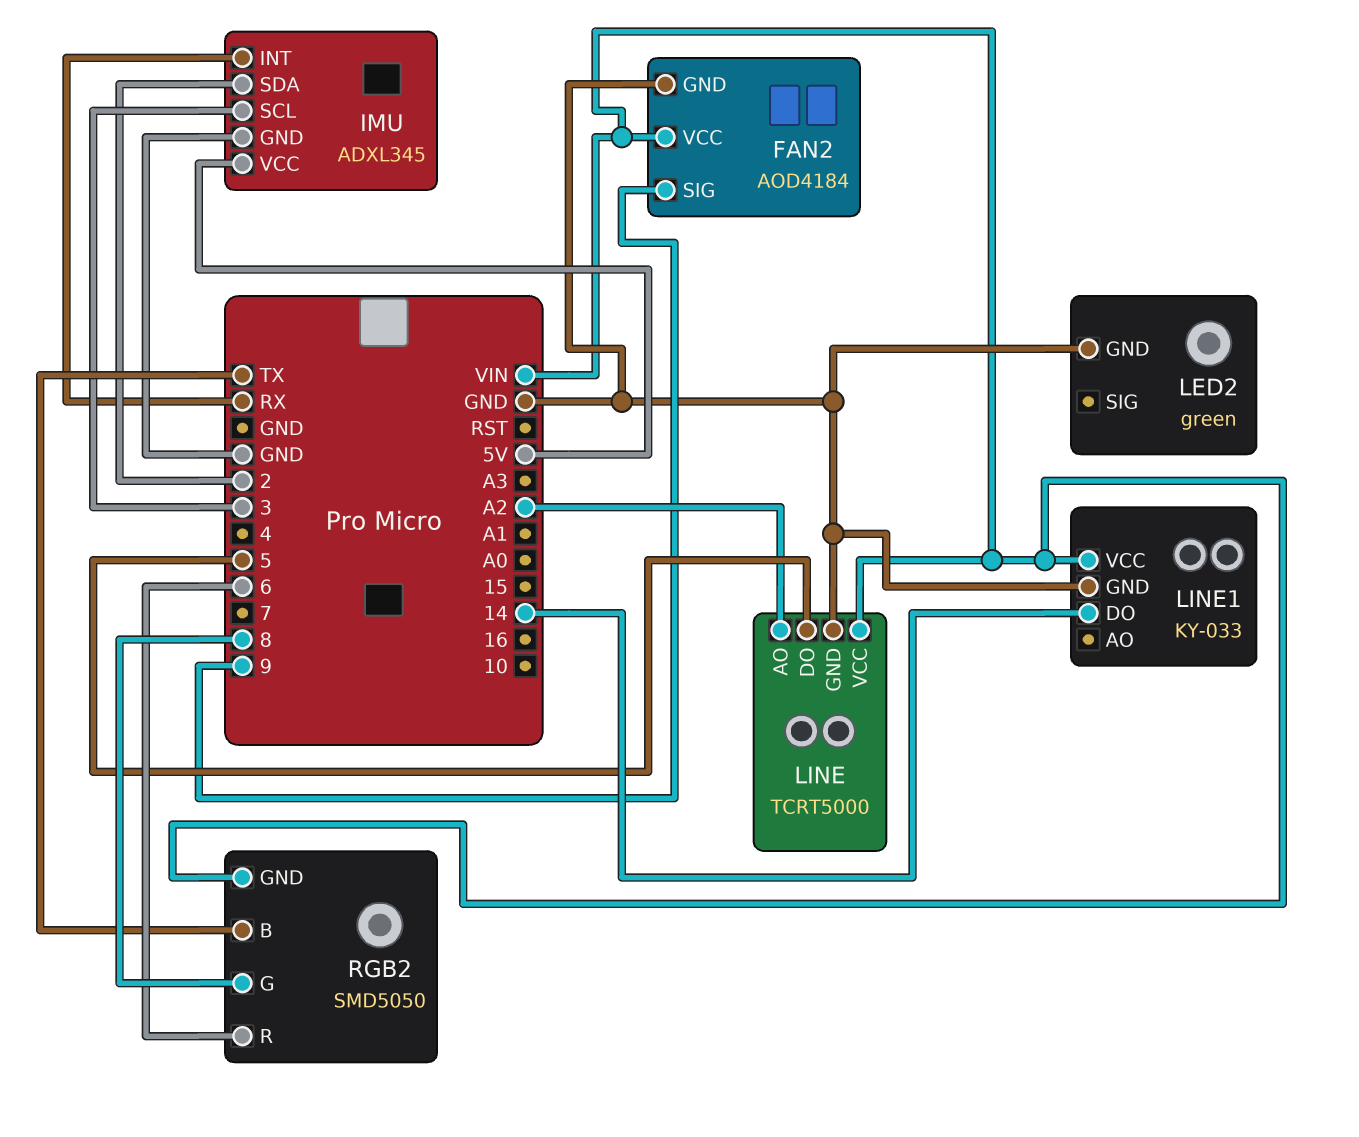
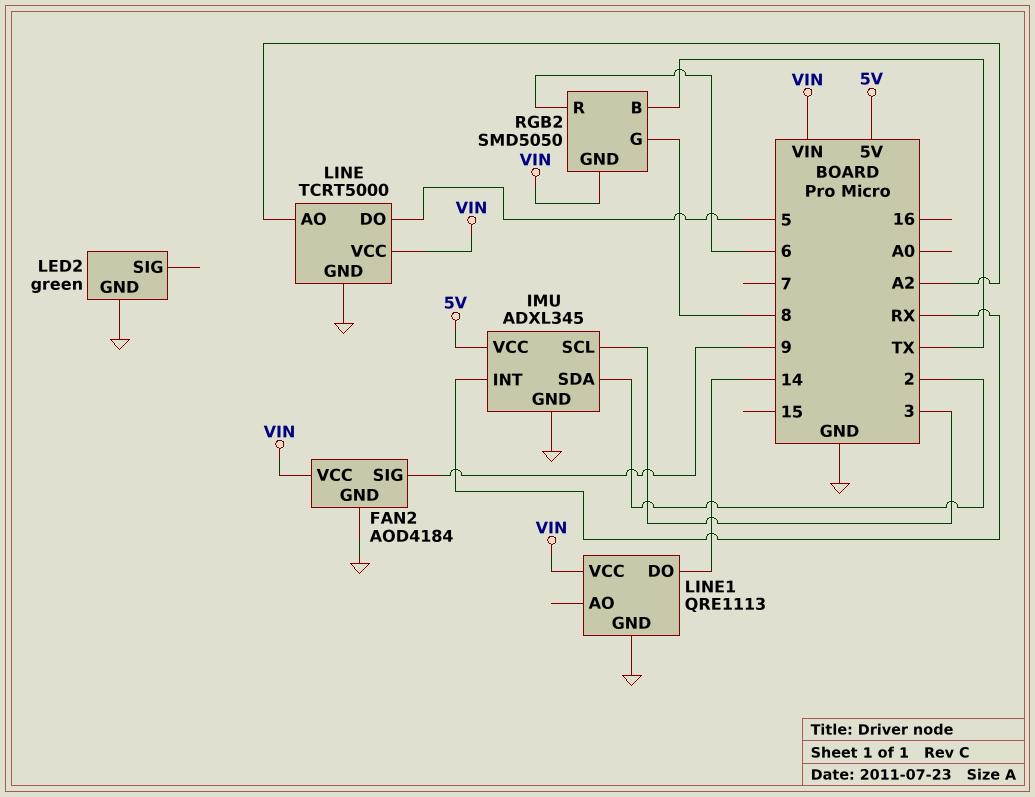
LINE1: KY-033 -> QRE1113

